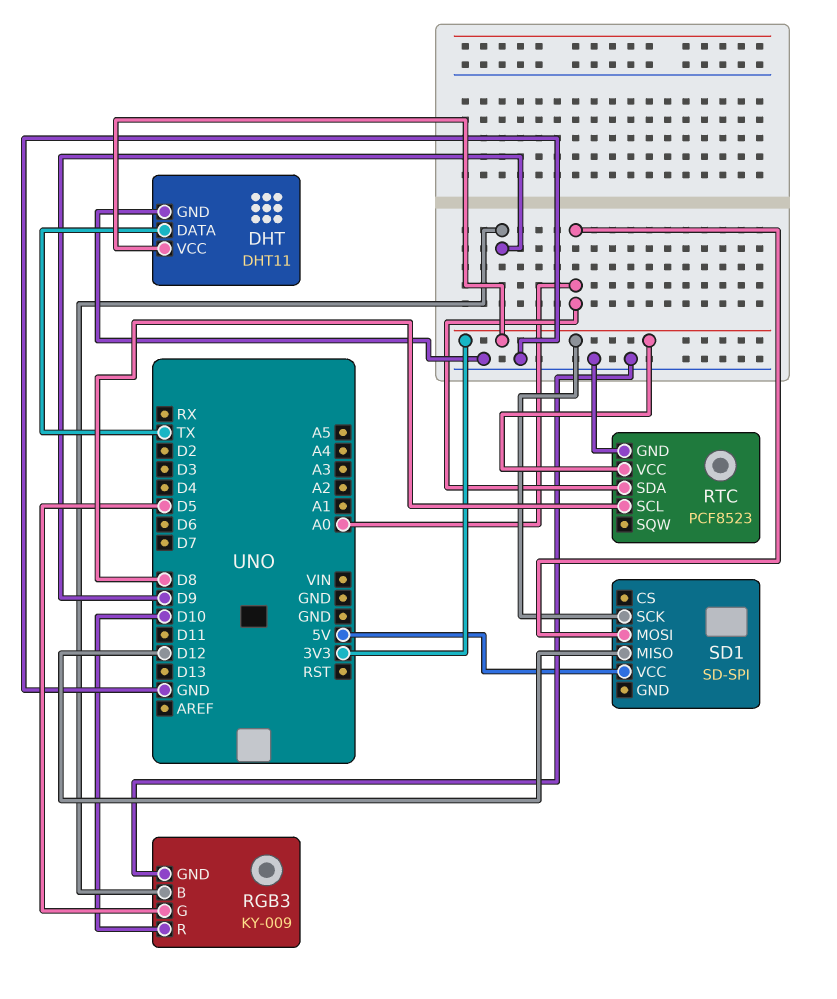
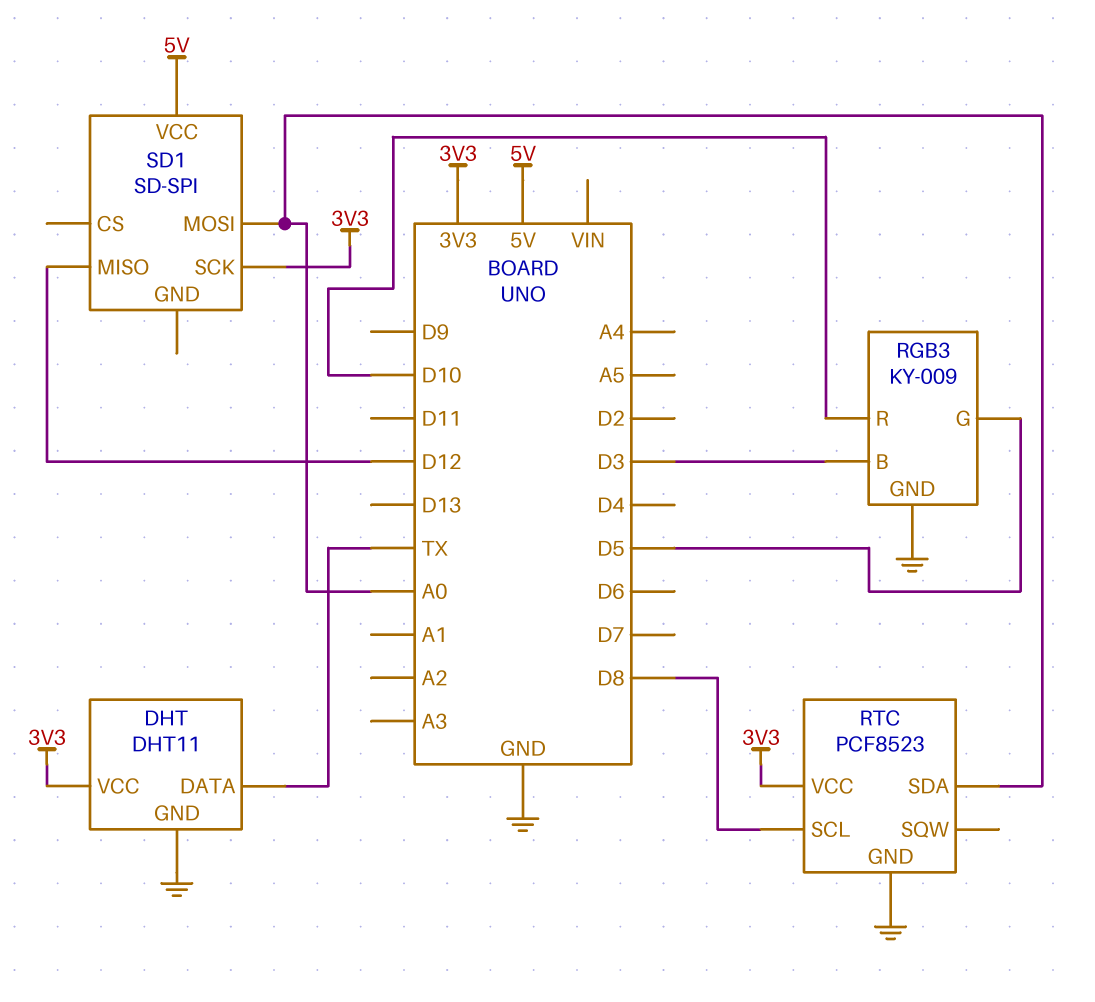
RGB3 pin B: D9 -> D3

